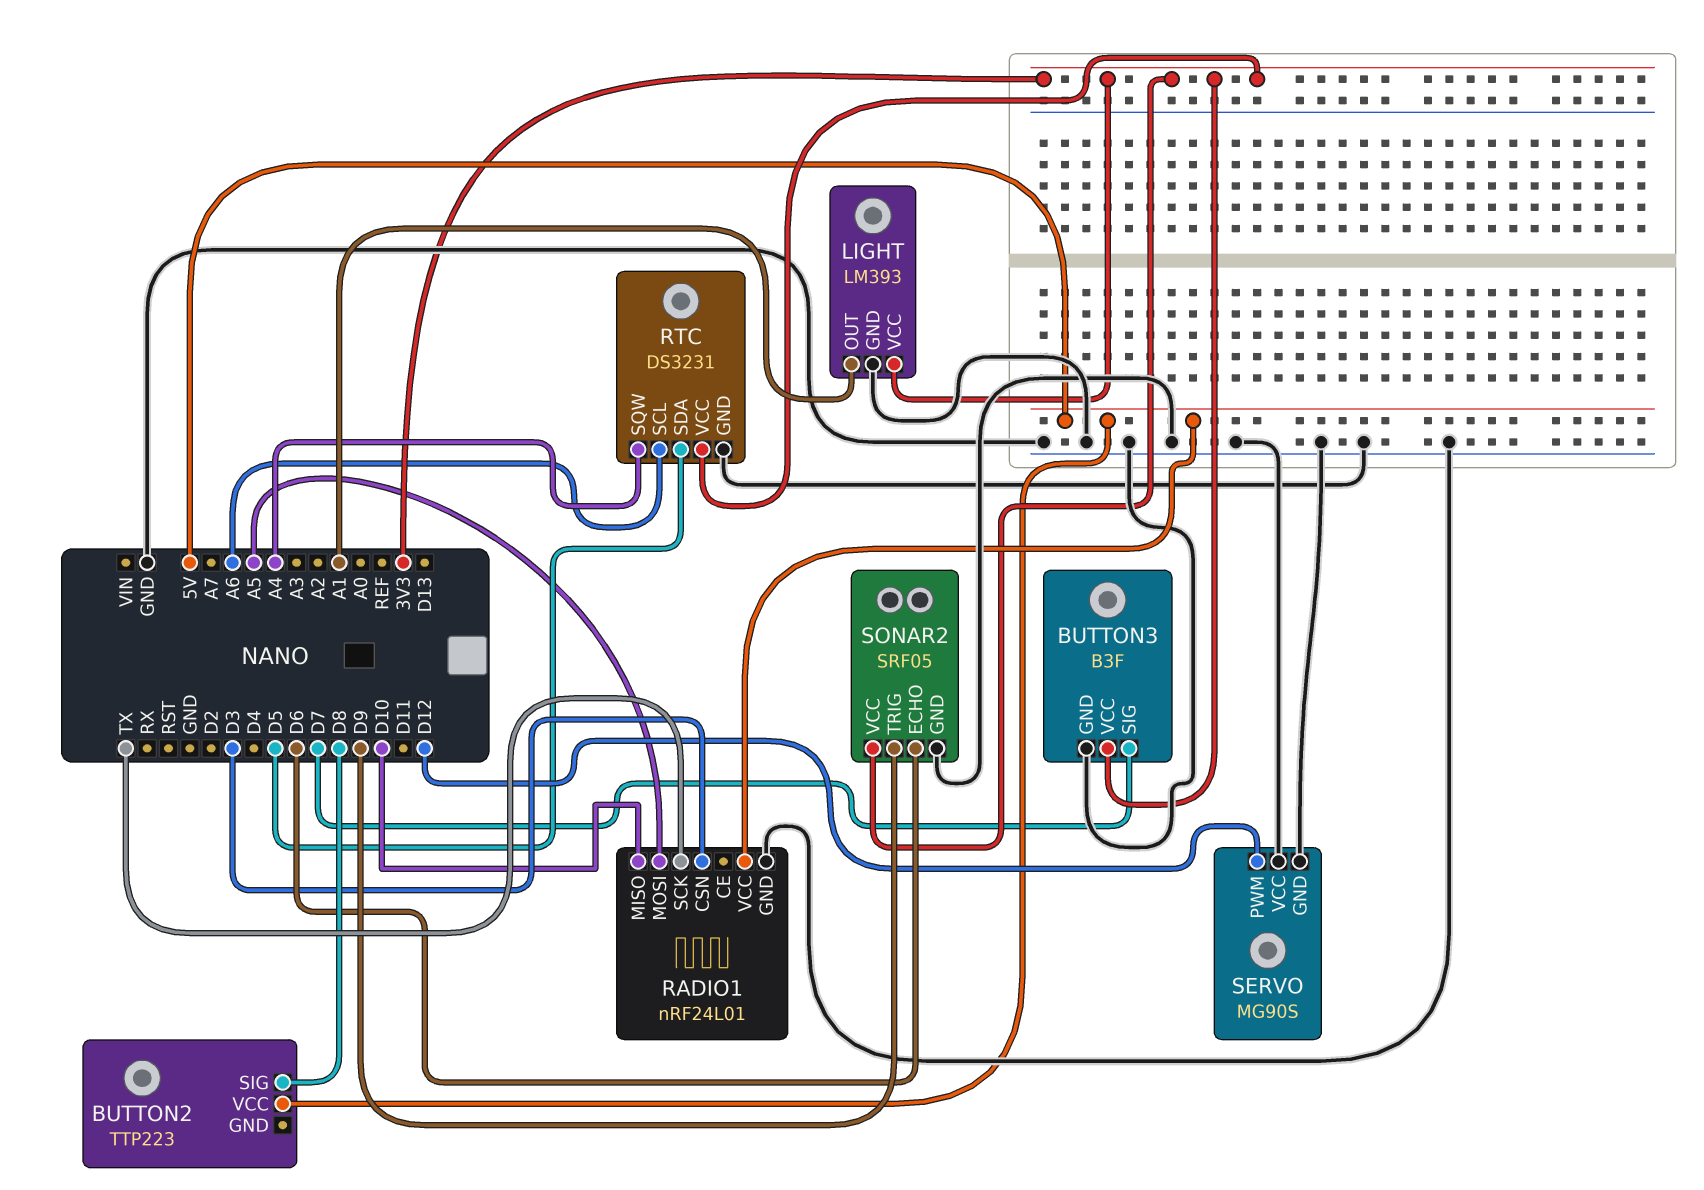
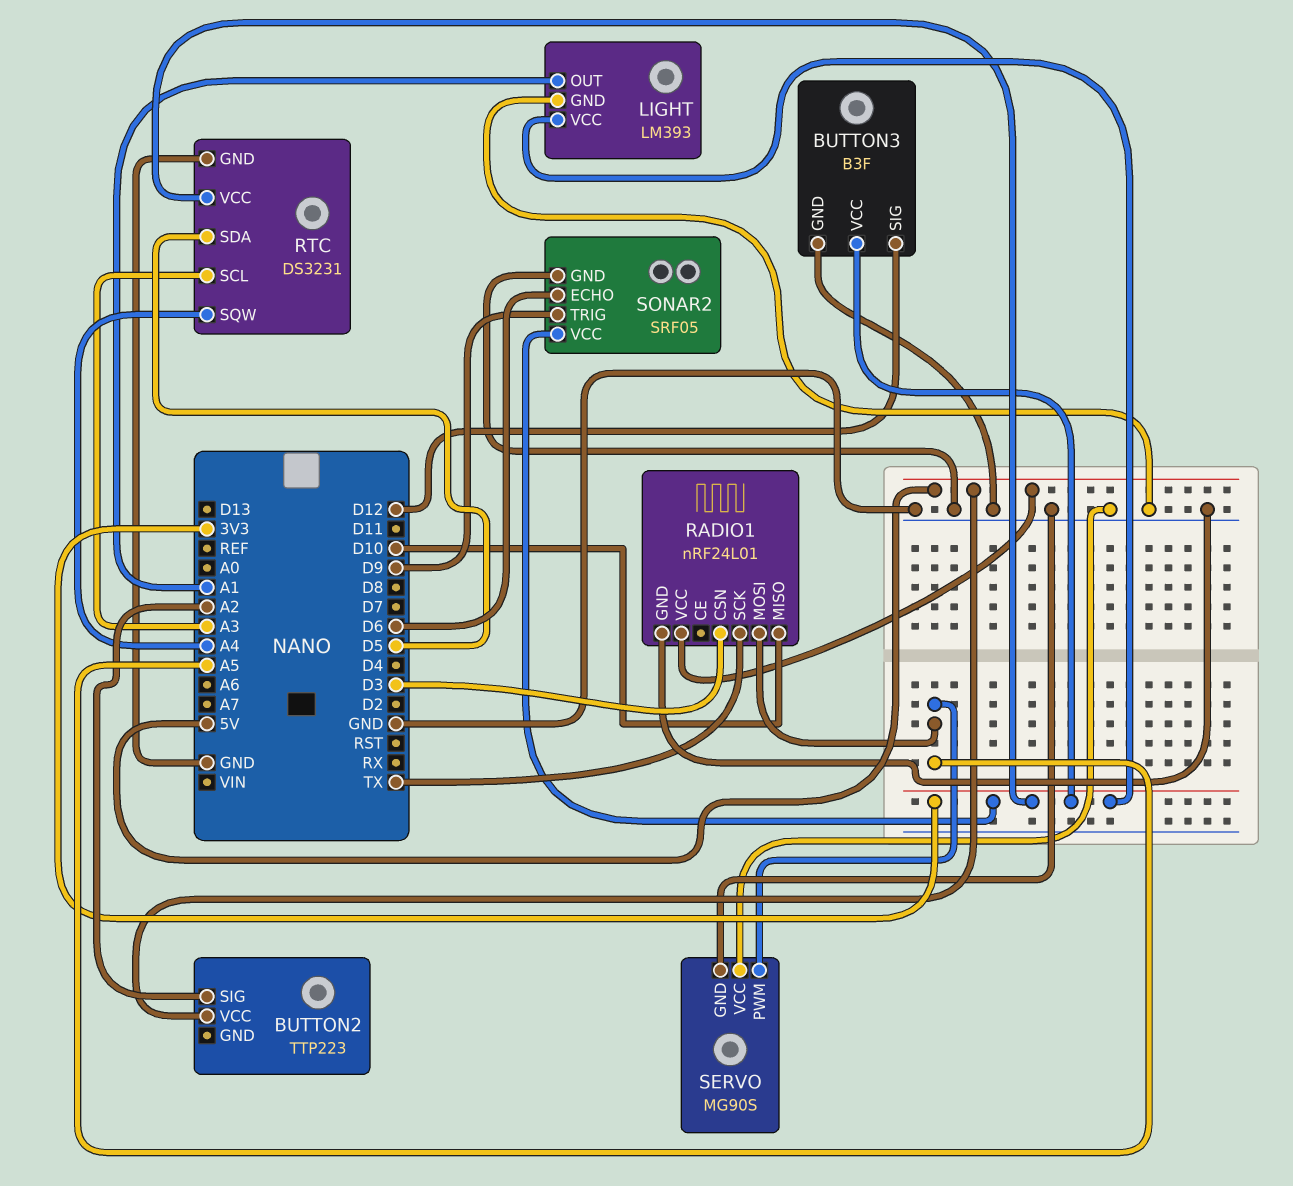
BUTTON2 pin SIG: D8 -> A2
BUTTON3 pin SIG: D7 -> D12
RTC pin SCL: A6 -> A3
SERVO pin PWM: D12 -> A5

